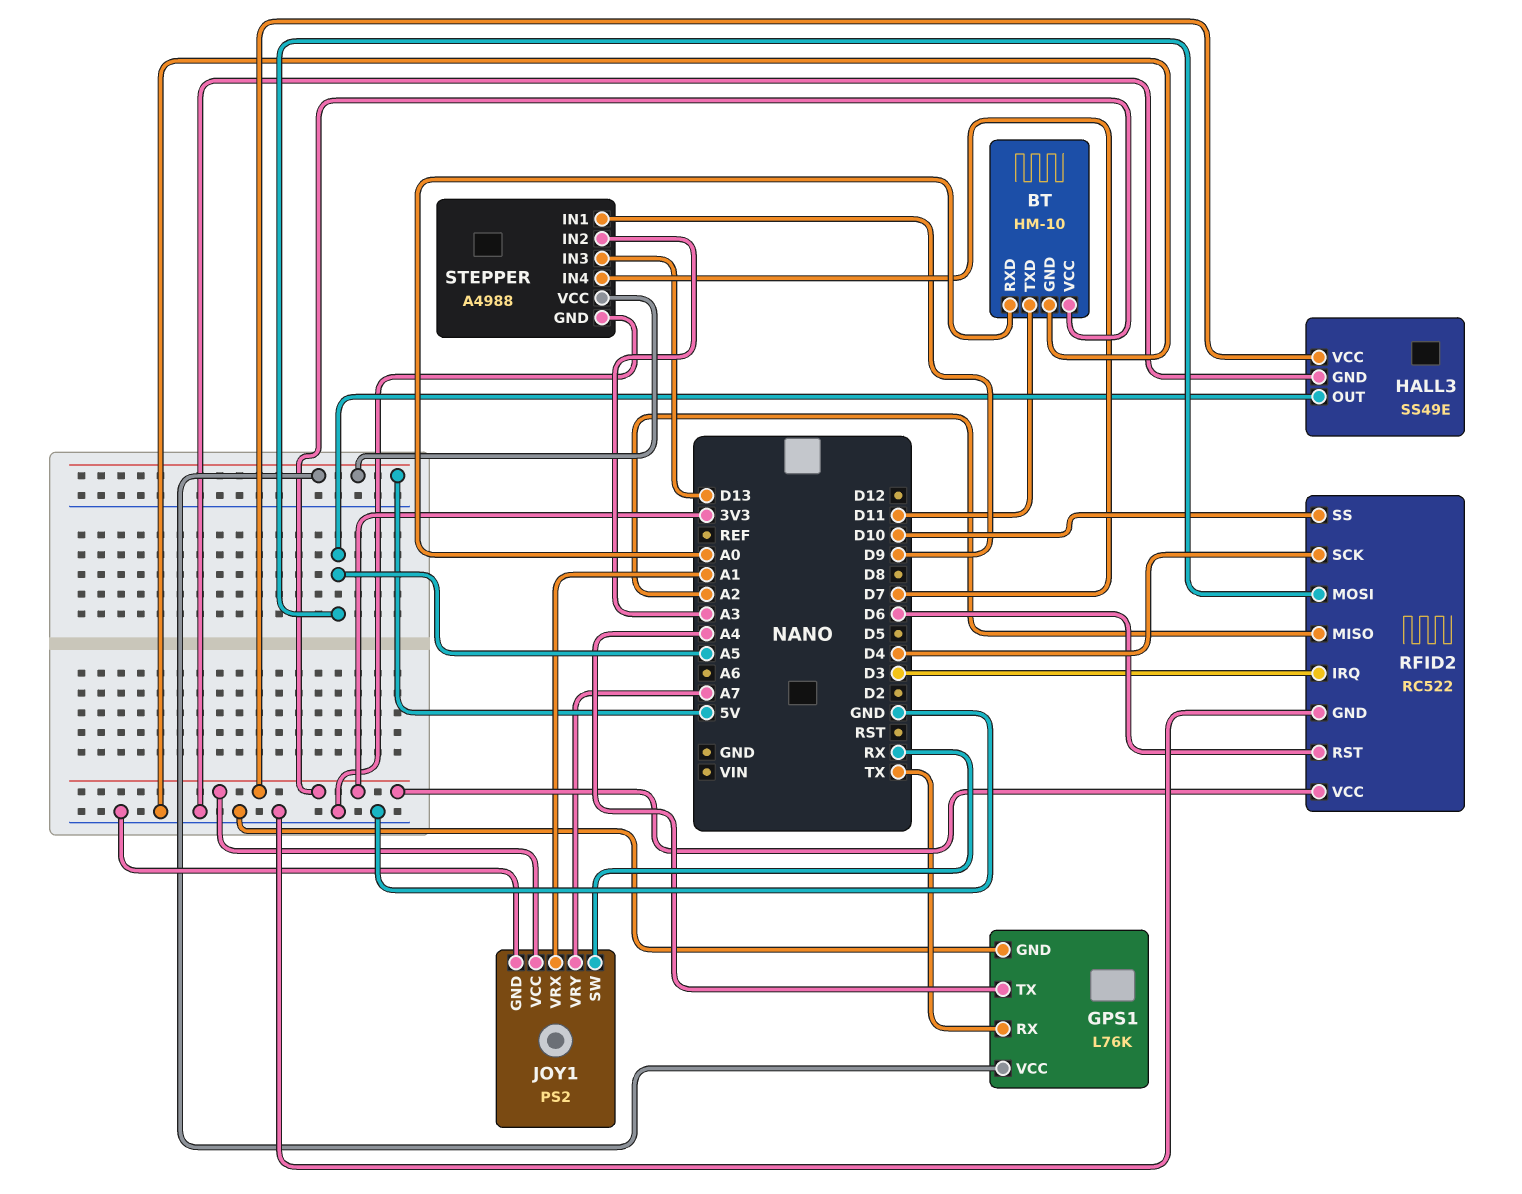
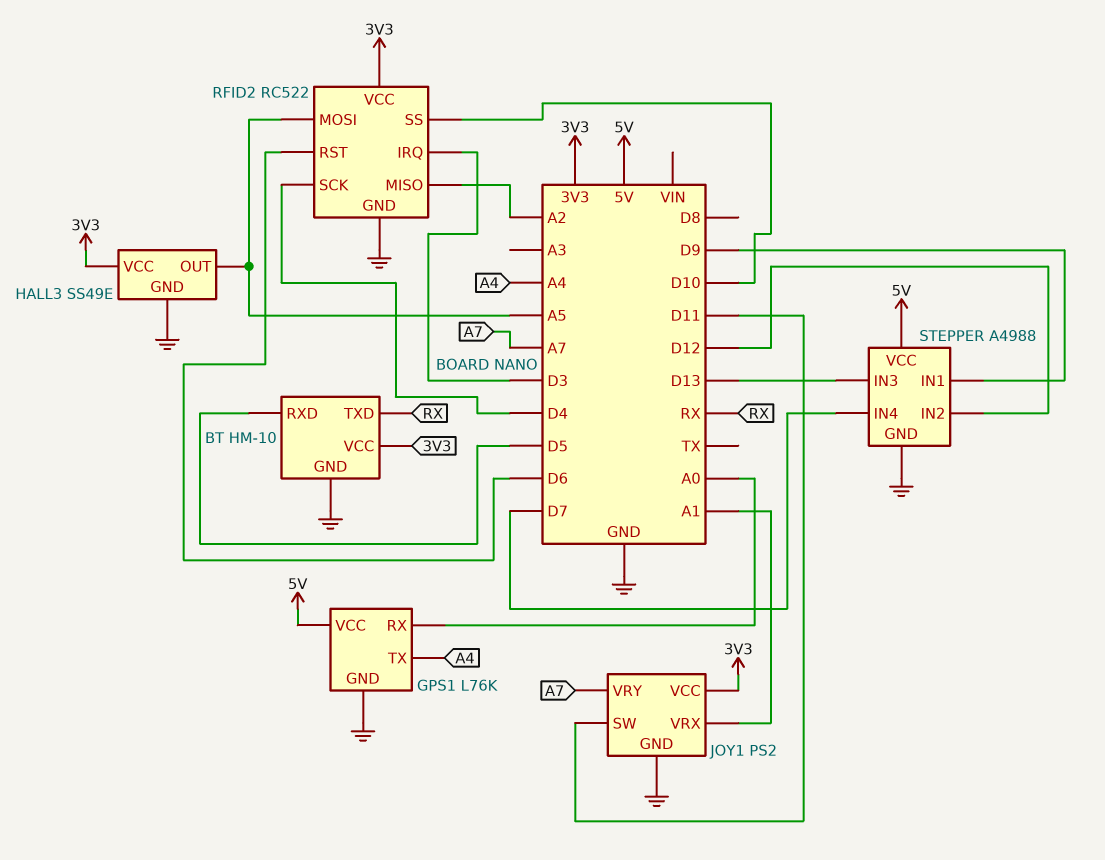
BT pin RXD: A0 -> D5
BT pin TXD: D11 -> RX
GPS1 pin RX: TX -> A0
JOY1 pin SW: RX -> D11
STEPPER pin IN2: A3 -> D12

